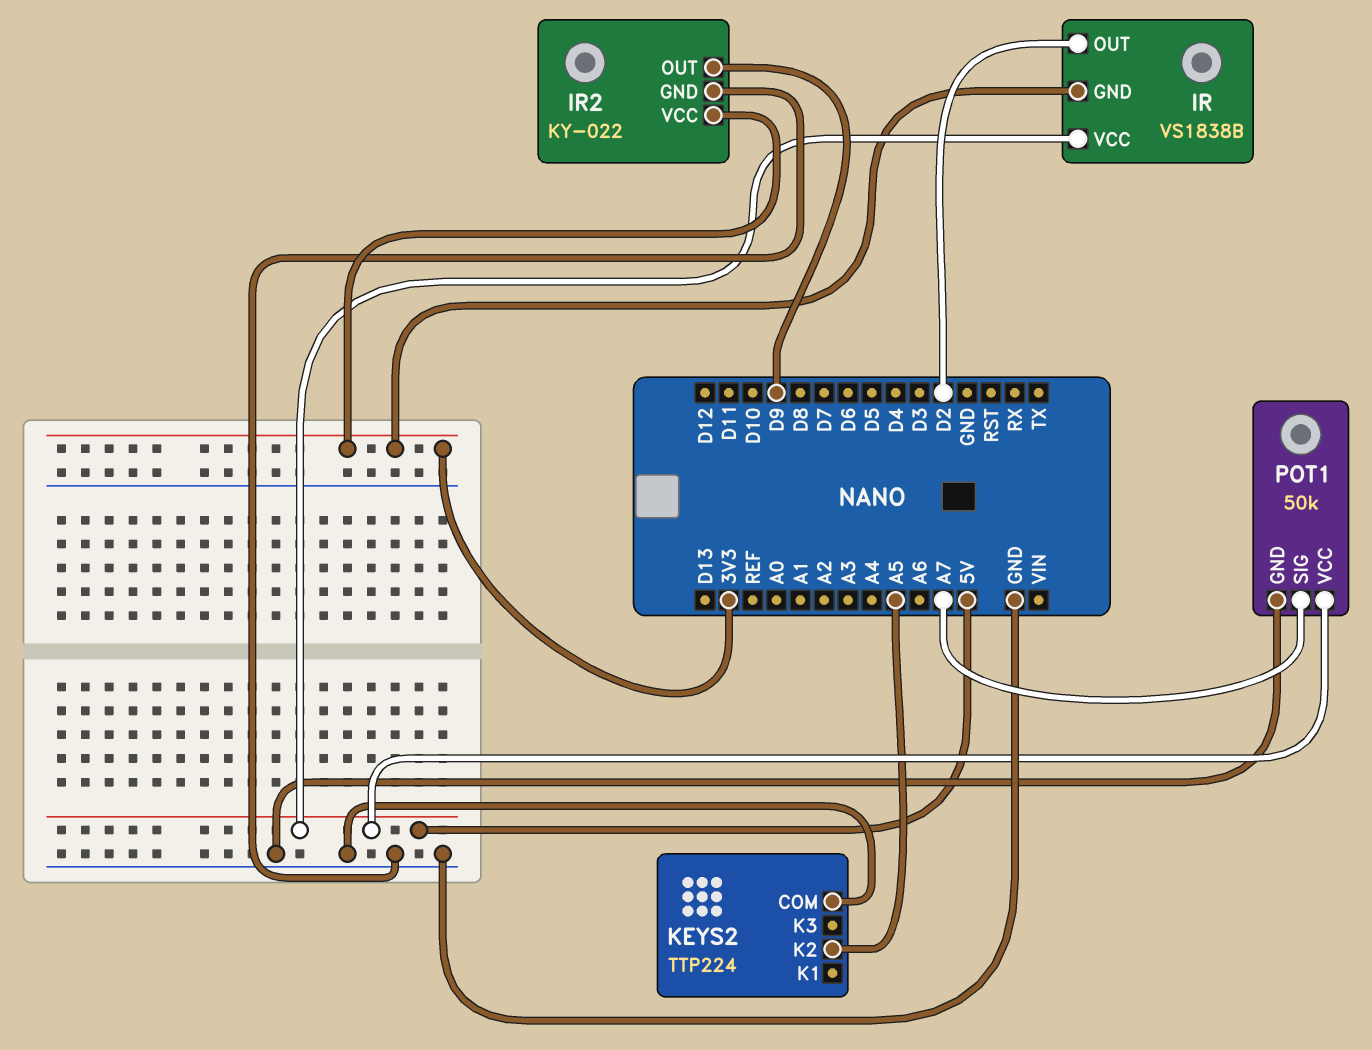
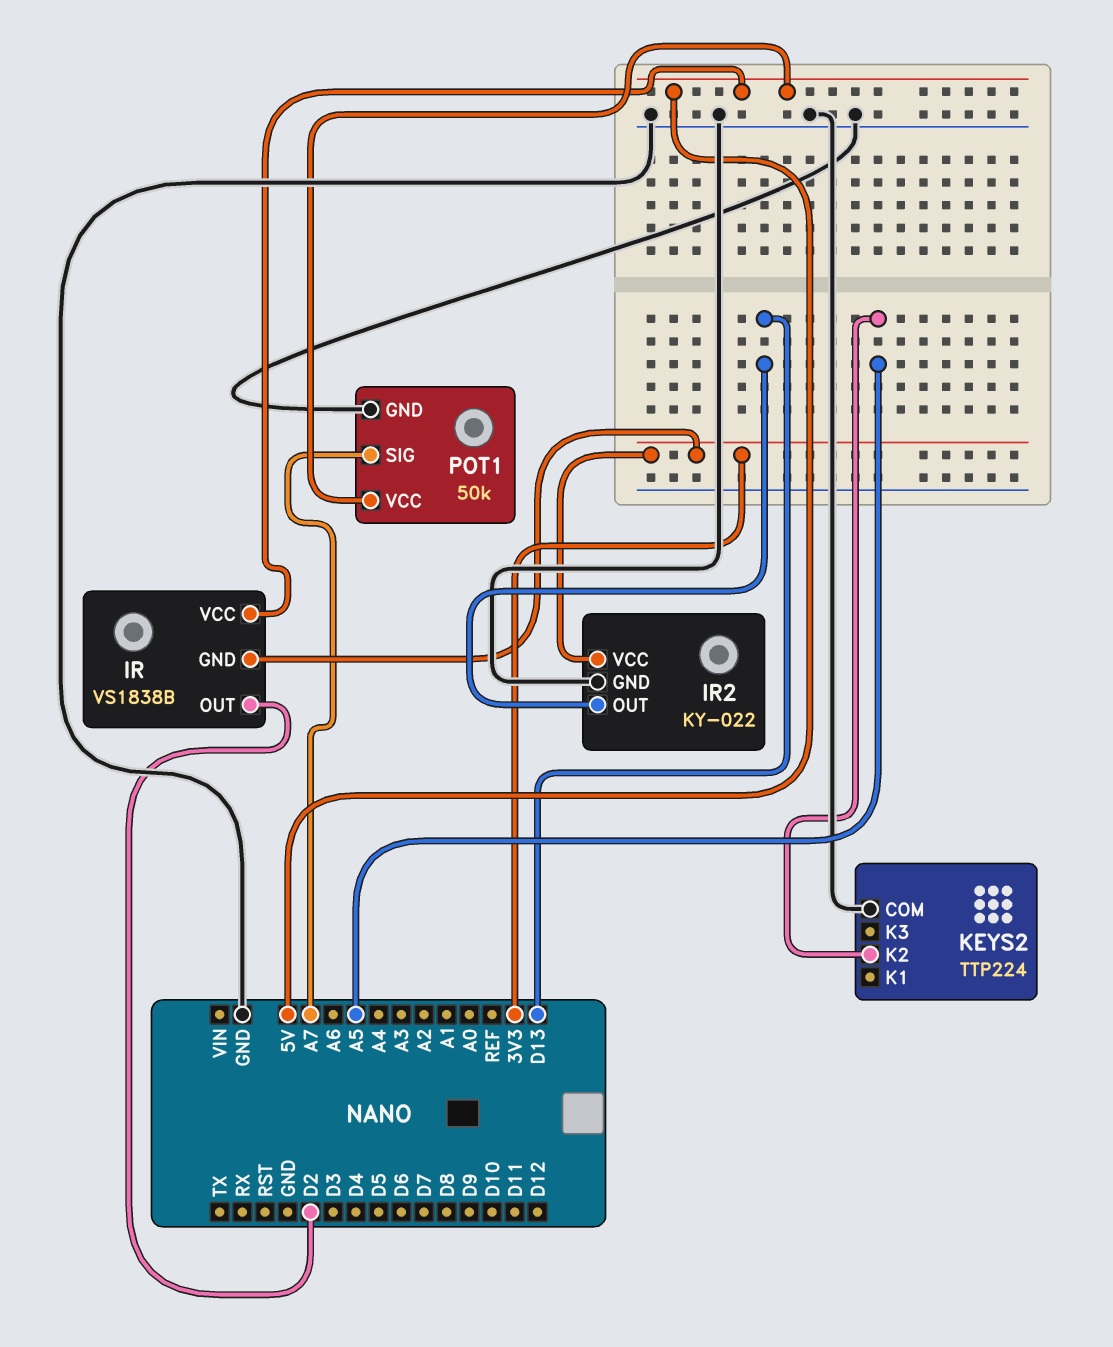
IR2 pin OUT: D9 -> D13

